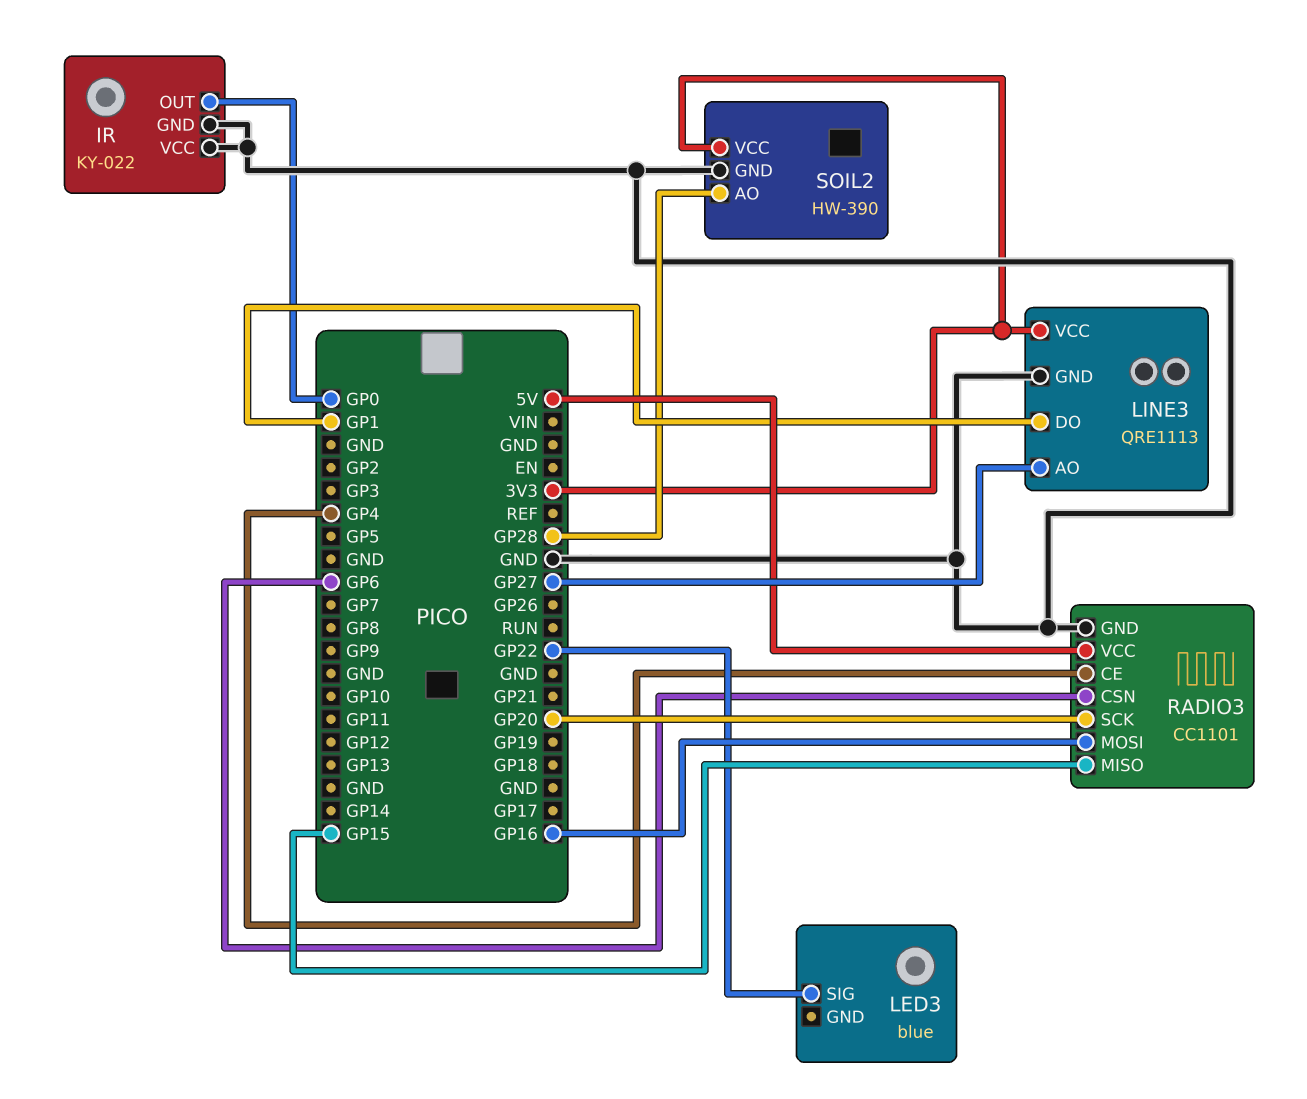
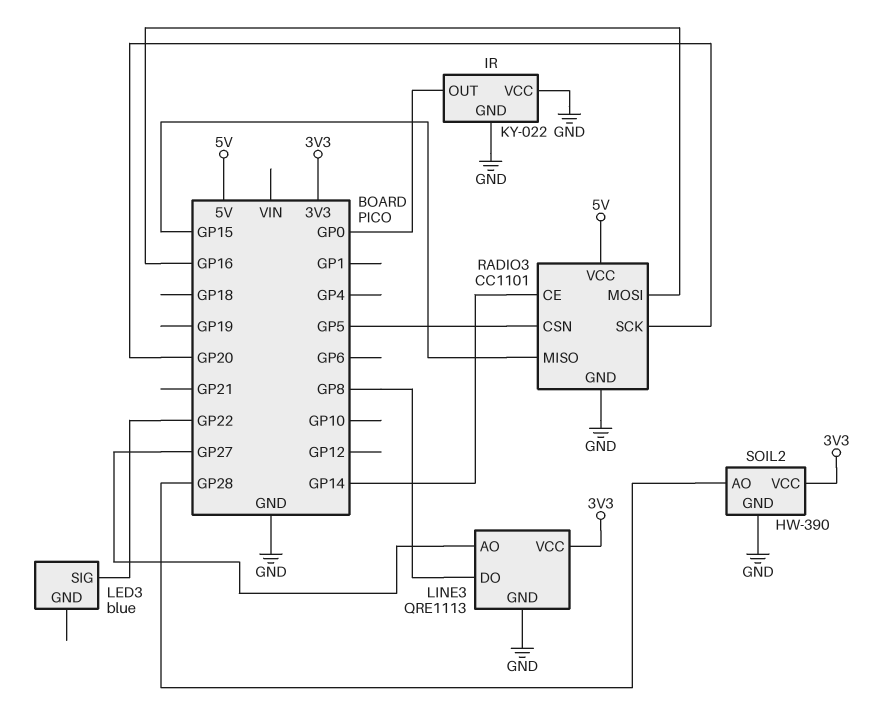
LINE3 pin DO: GP1 -> GP8
RADIO3 pin CE: GP4 -> GP14
RADIO3 pin CSN: GP6 -> GP5

